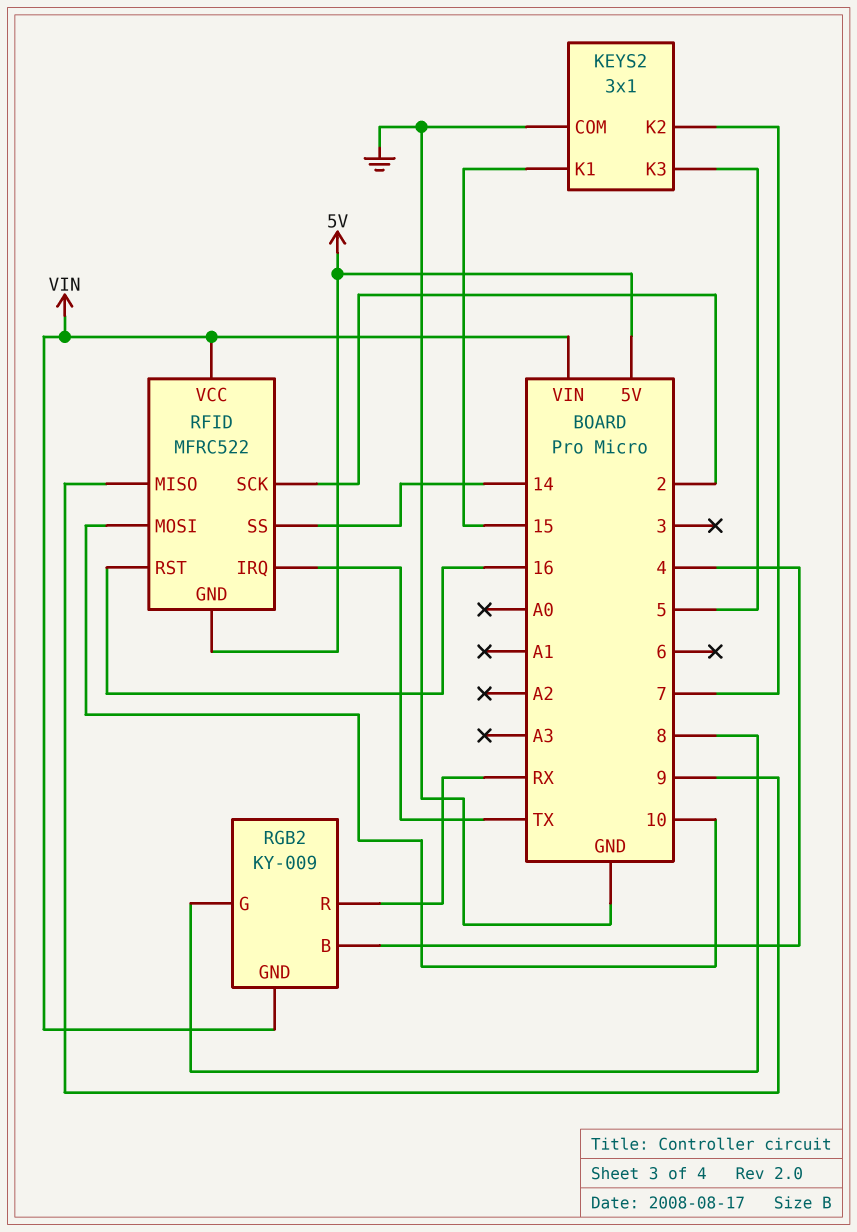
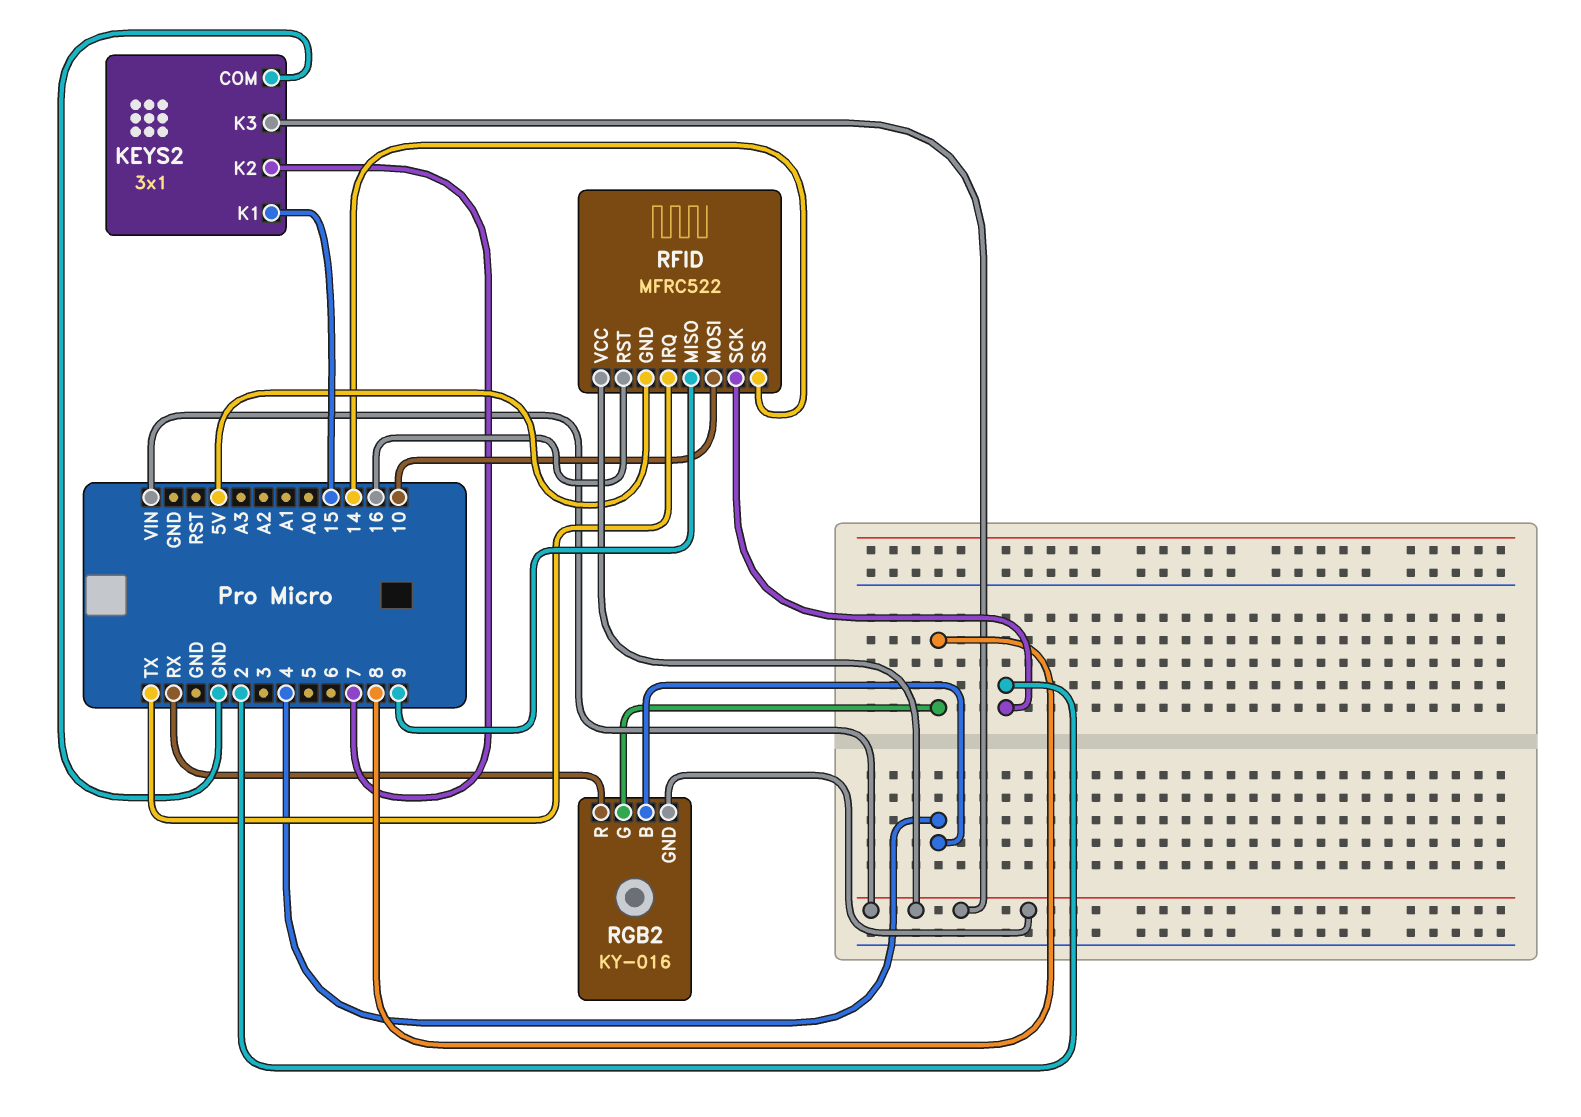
KEYS2 pin K3: 5 -> VIN
RGB2: KY-009 -> KY-016

